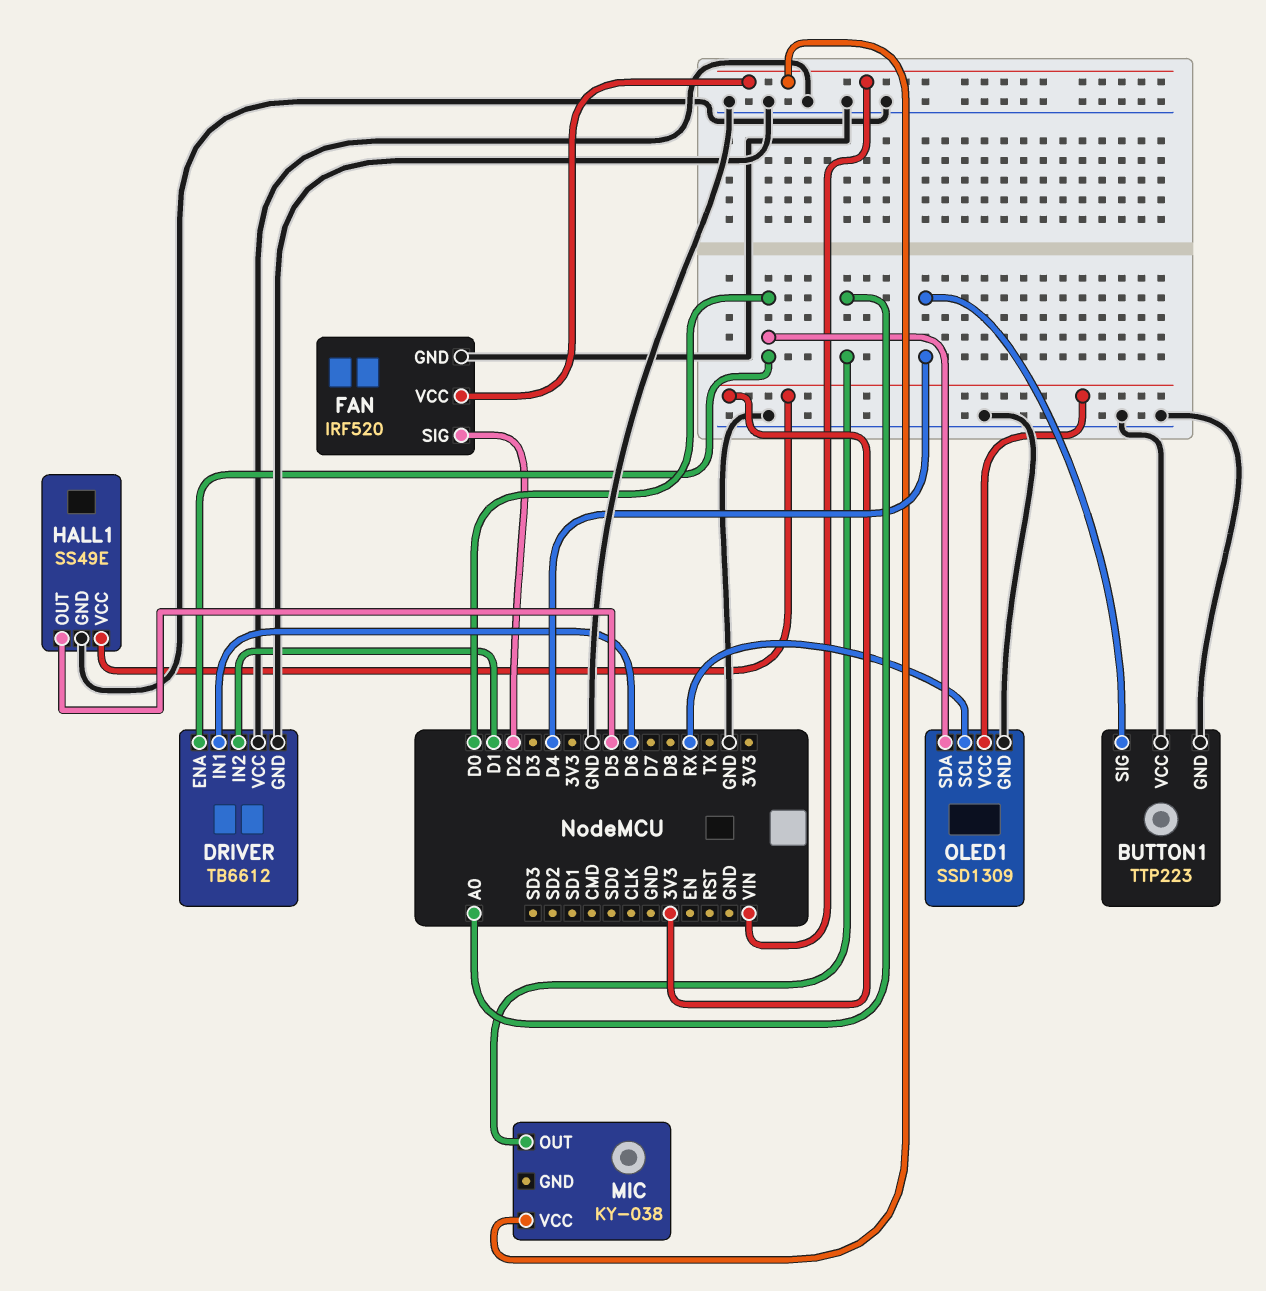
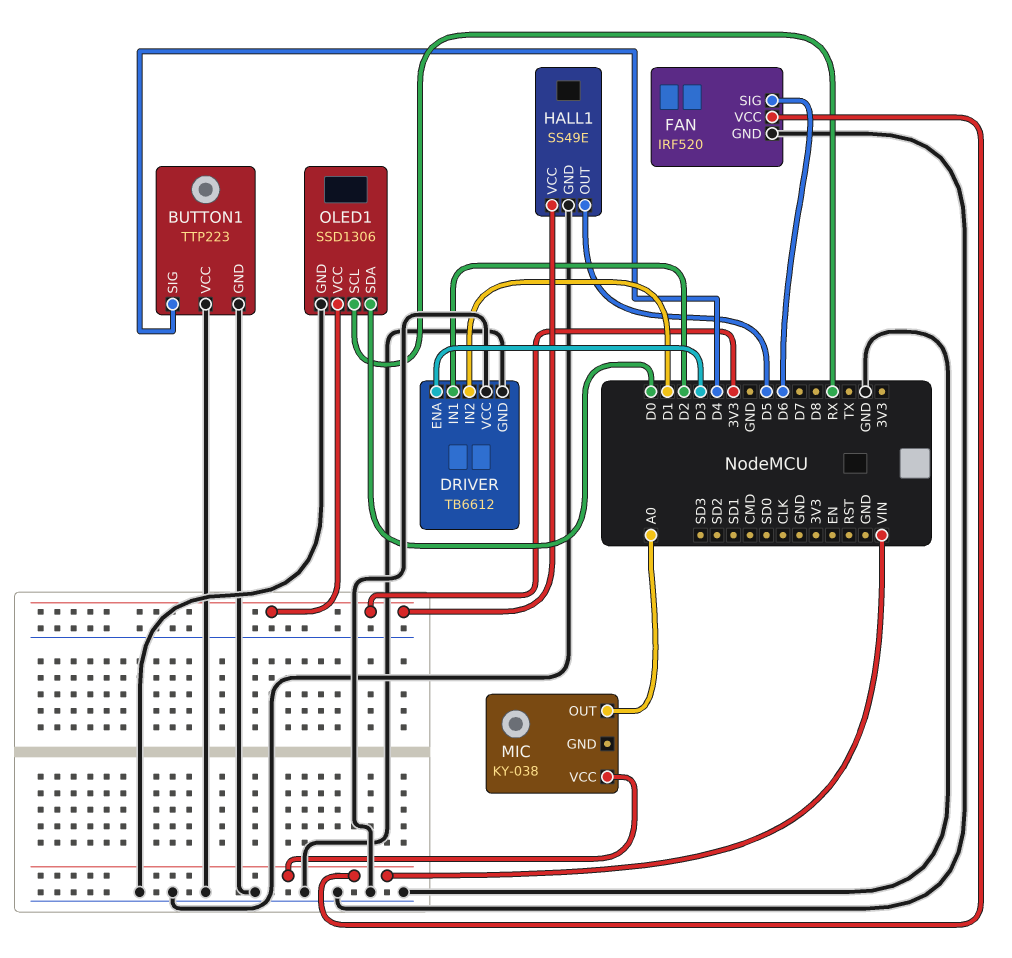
DRIVER pin ENA: D0 -> D3
DRIVER pin IN1: D6 -> D2
FAN pin SIG: D2 -> D6
OLED1: SSD1309 -> SSD1306

